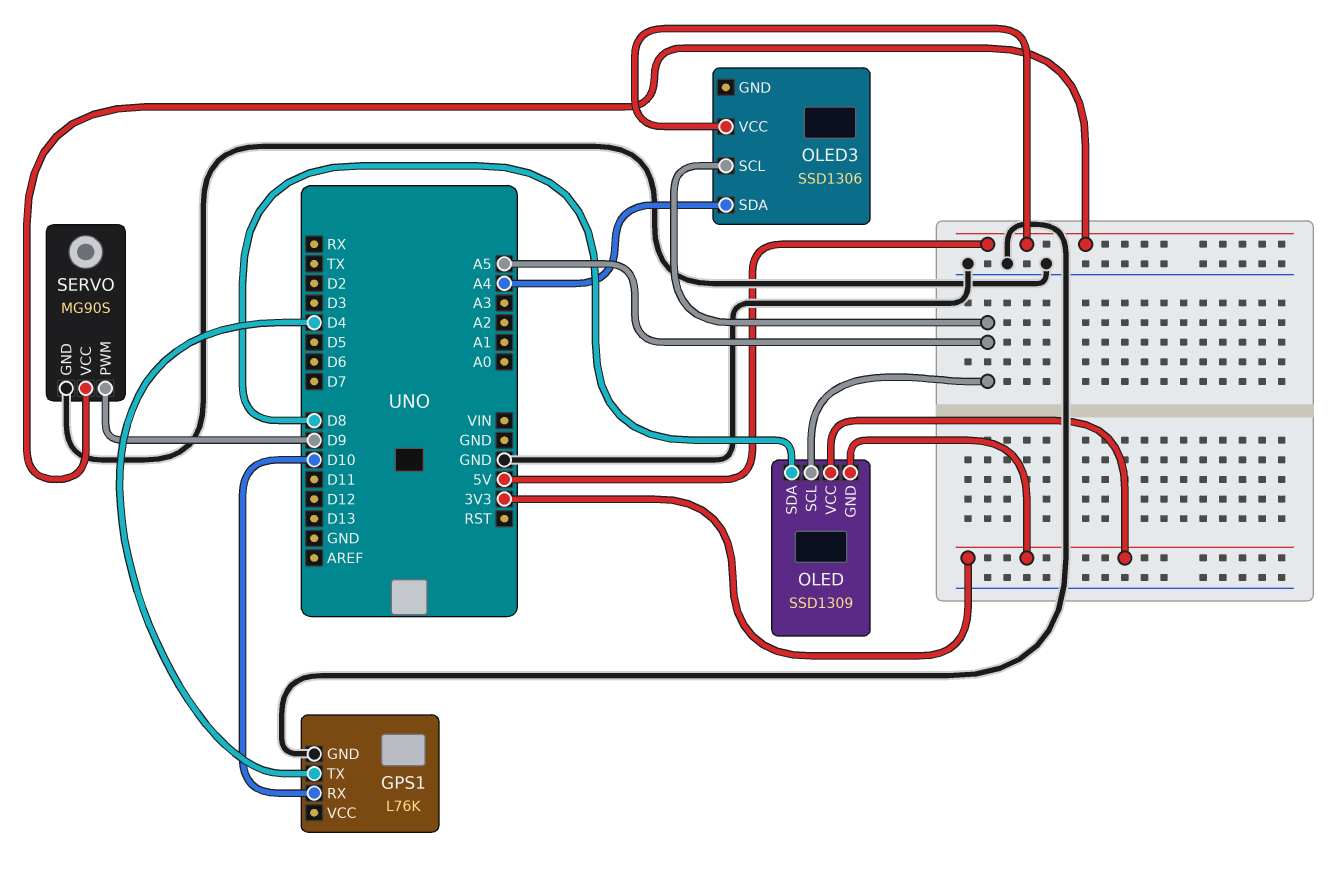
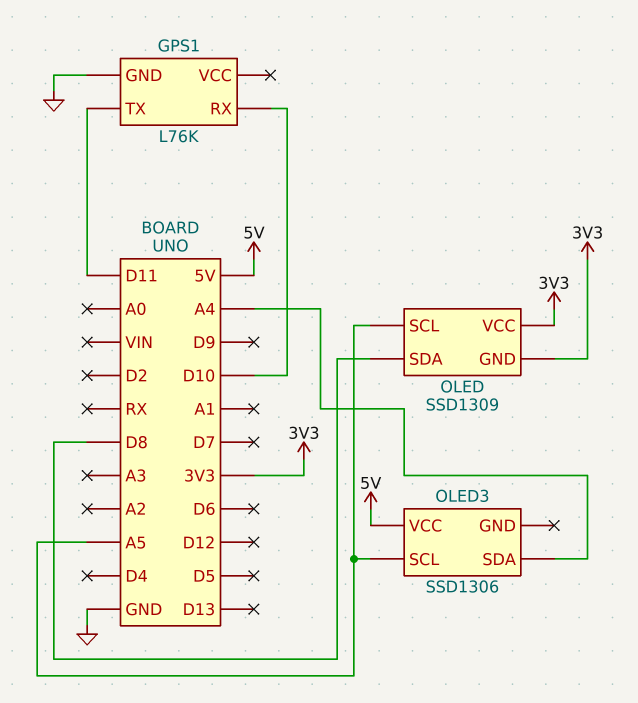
GPS1 pin TX: D4 -> D11
SERVO: MG90S -> none
SERVO pin GND: GND -> none
SERVO pin PWM: D9 -> none
SERVO pin VCC: 5V -> none

